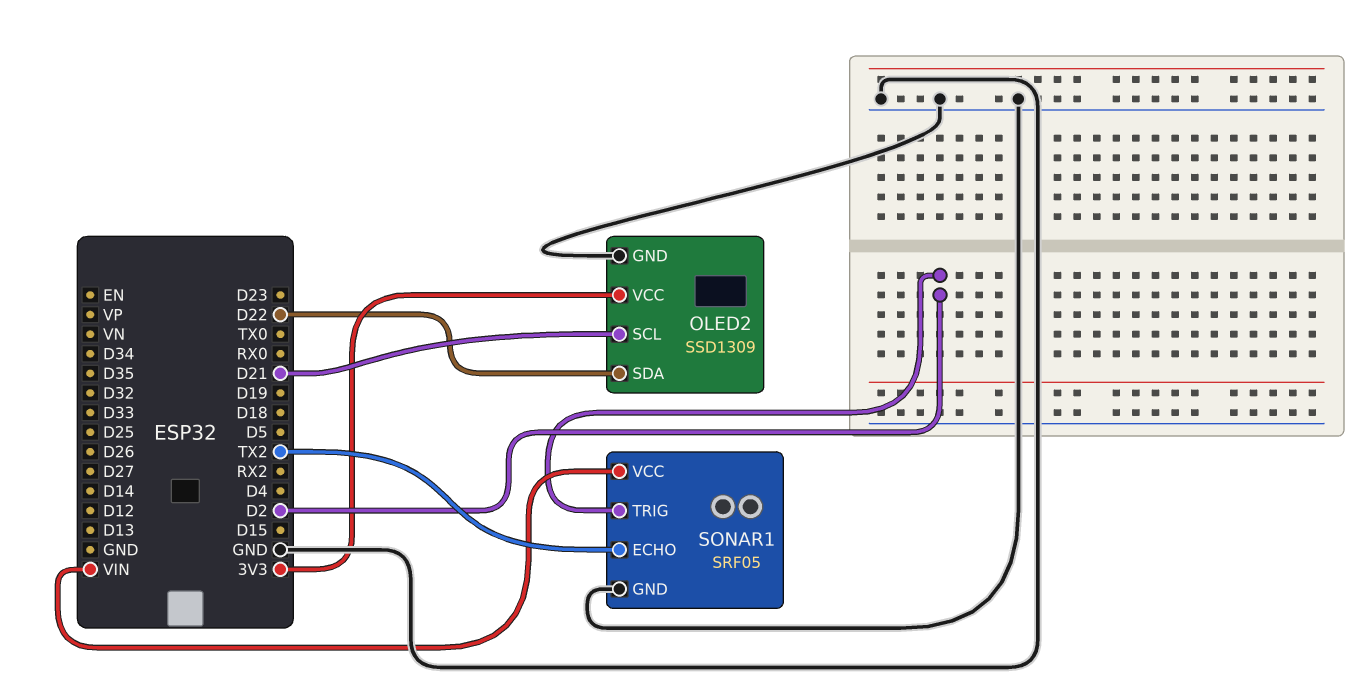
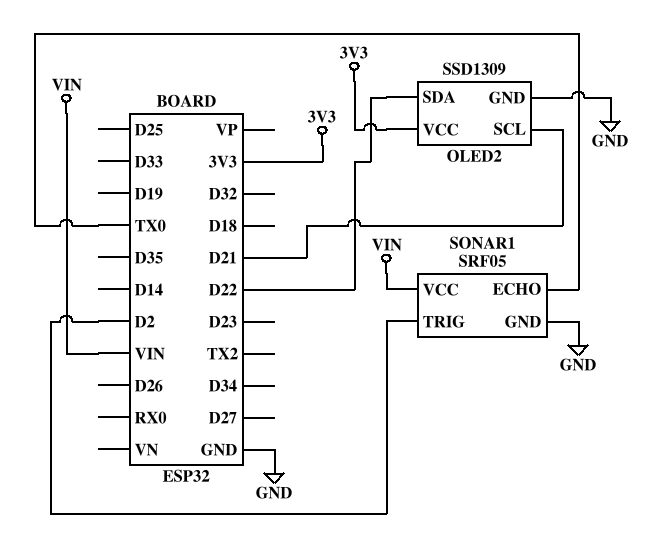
SONAR1 pin ECHO: TX2 -> TX0

